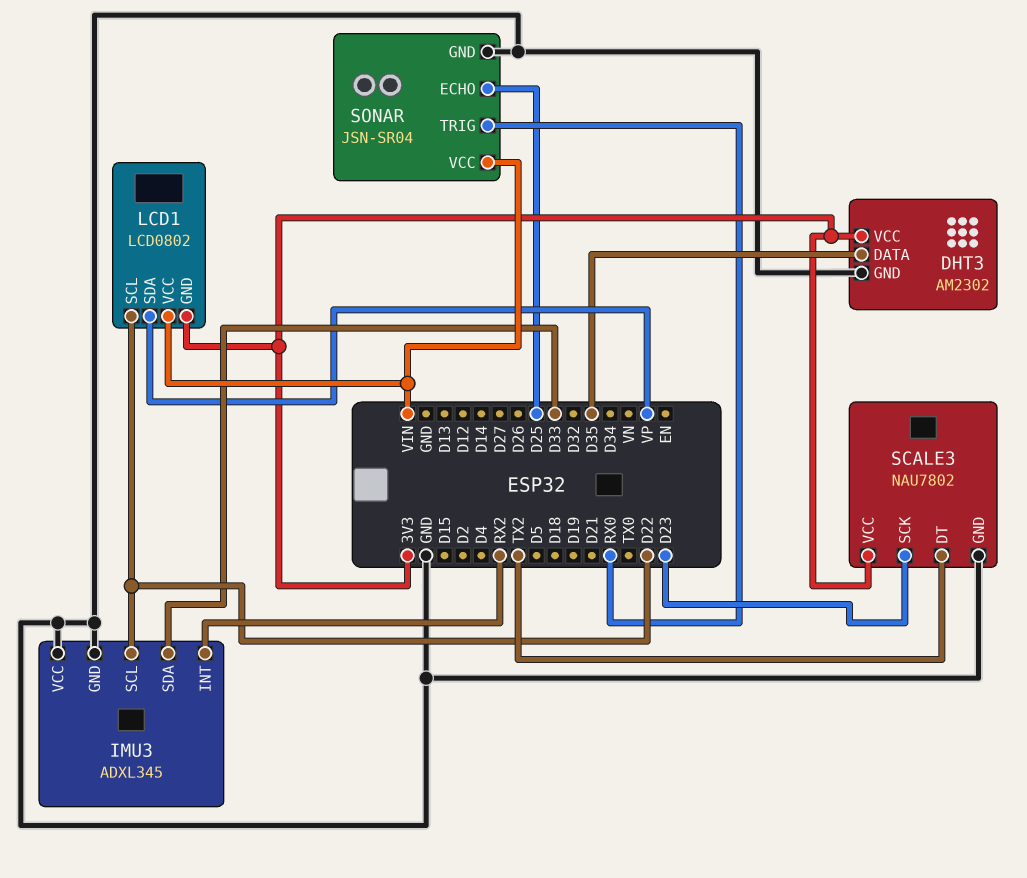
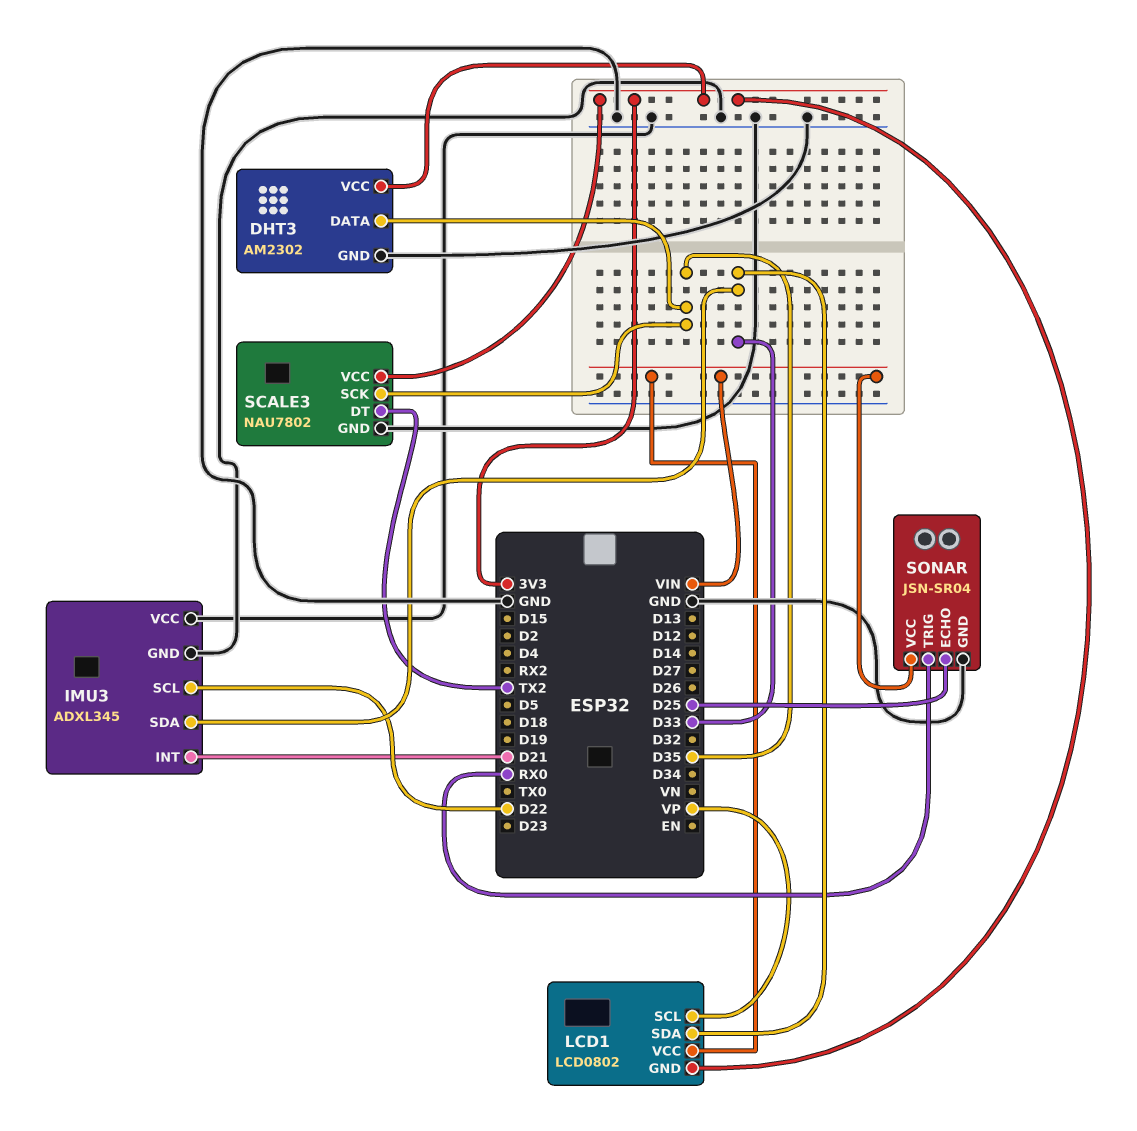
IMU3 pin INT: RX2 -> D21
LCD1 pin SCL: D22 -> VP
LCD1 pin SDA: VP -> D33
SCALE3 pin SCK: D23 -> D35

